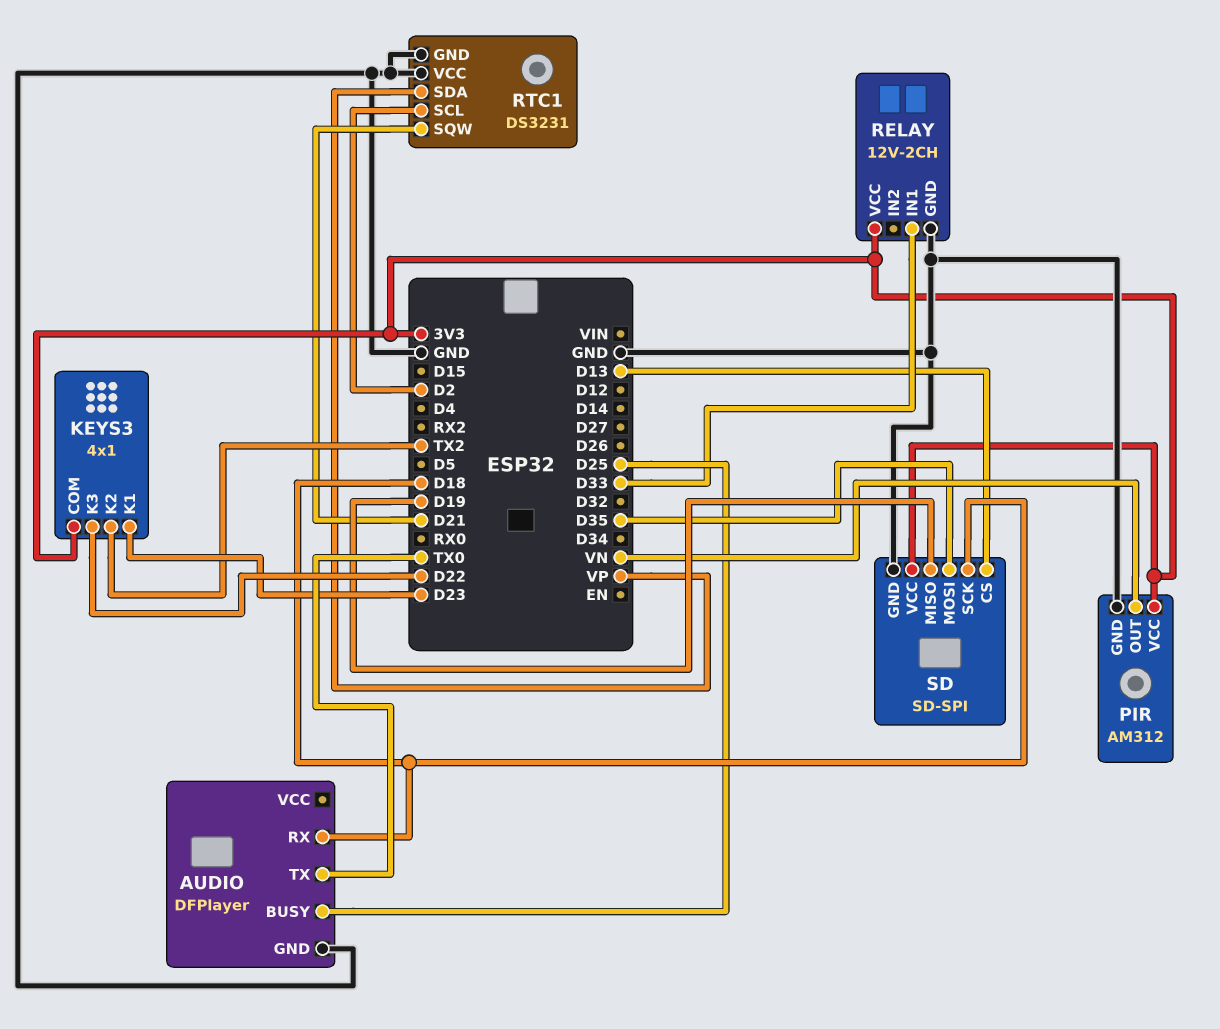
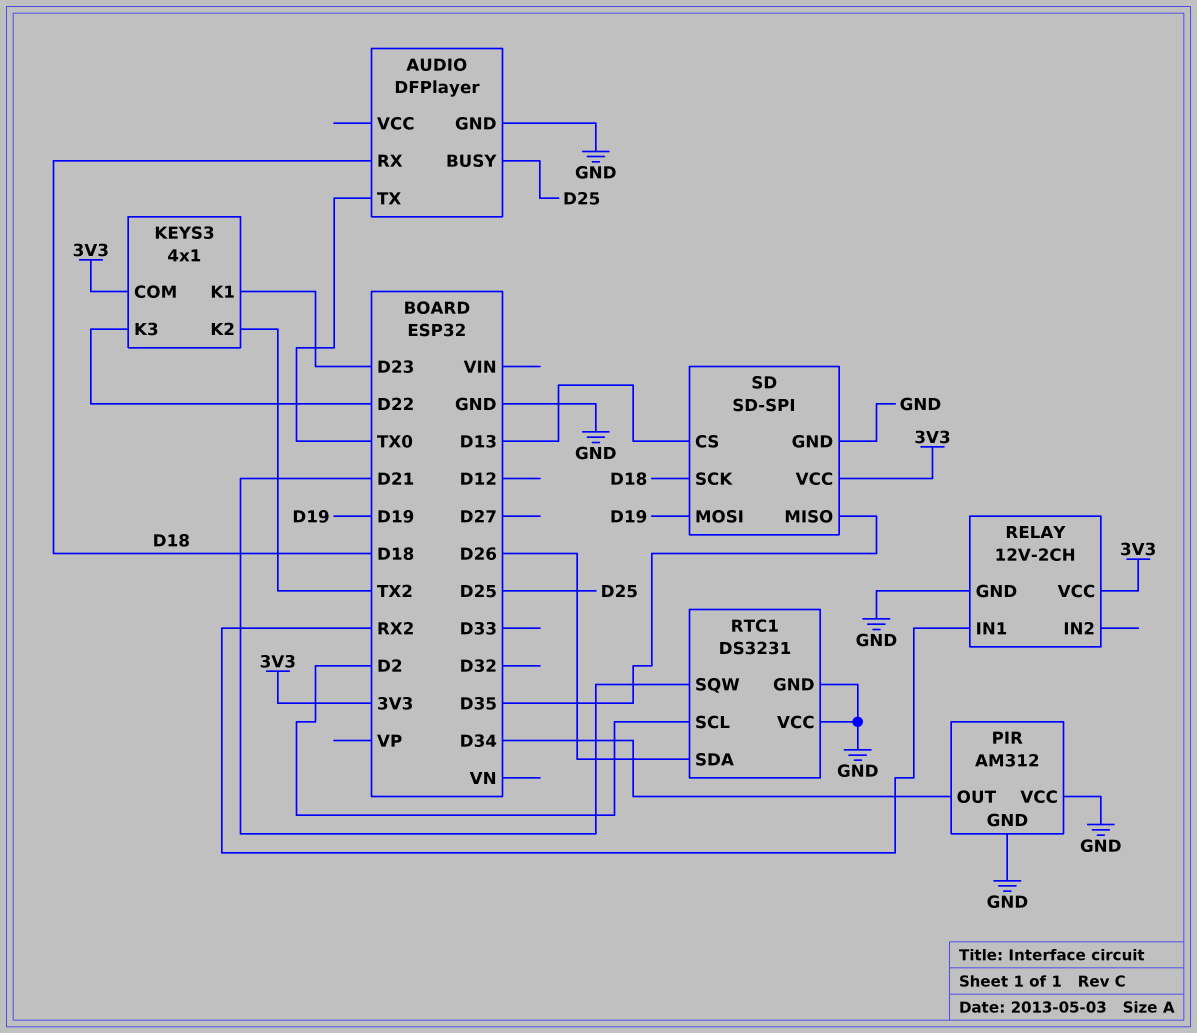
PIR pin OUT: VN -> D34
PIR pin VCC: 3V3 -> GND
RELAY pin IN1: D33 -> RX2
RTC1 pin SDA: VP -> D26
SD pin MISO: D19 -> D35
SD pin MOSI: D35 -> D19

